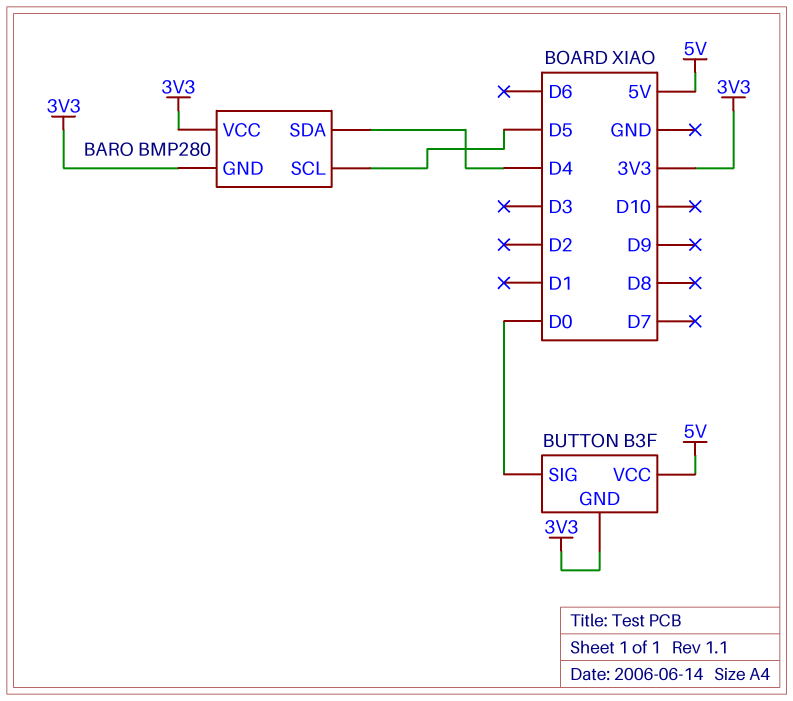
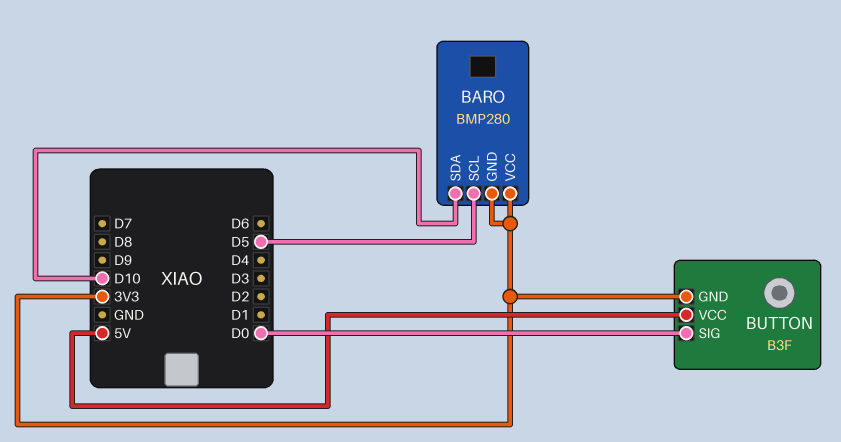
BARO pin SDA: D4 -> D10

